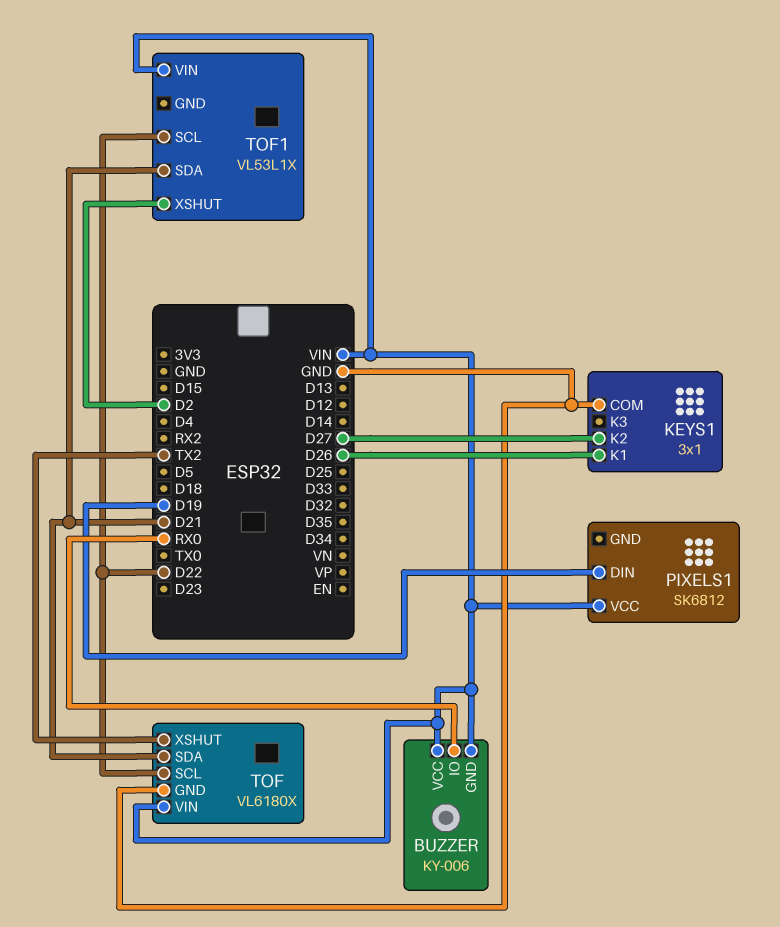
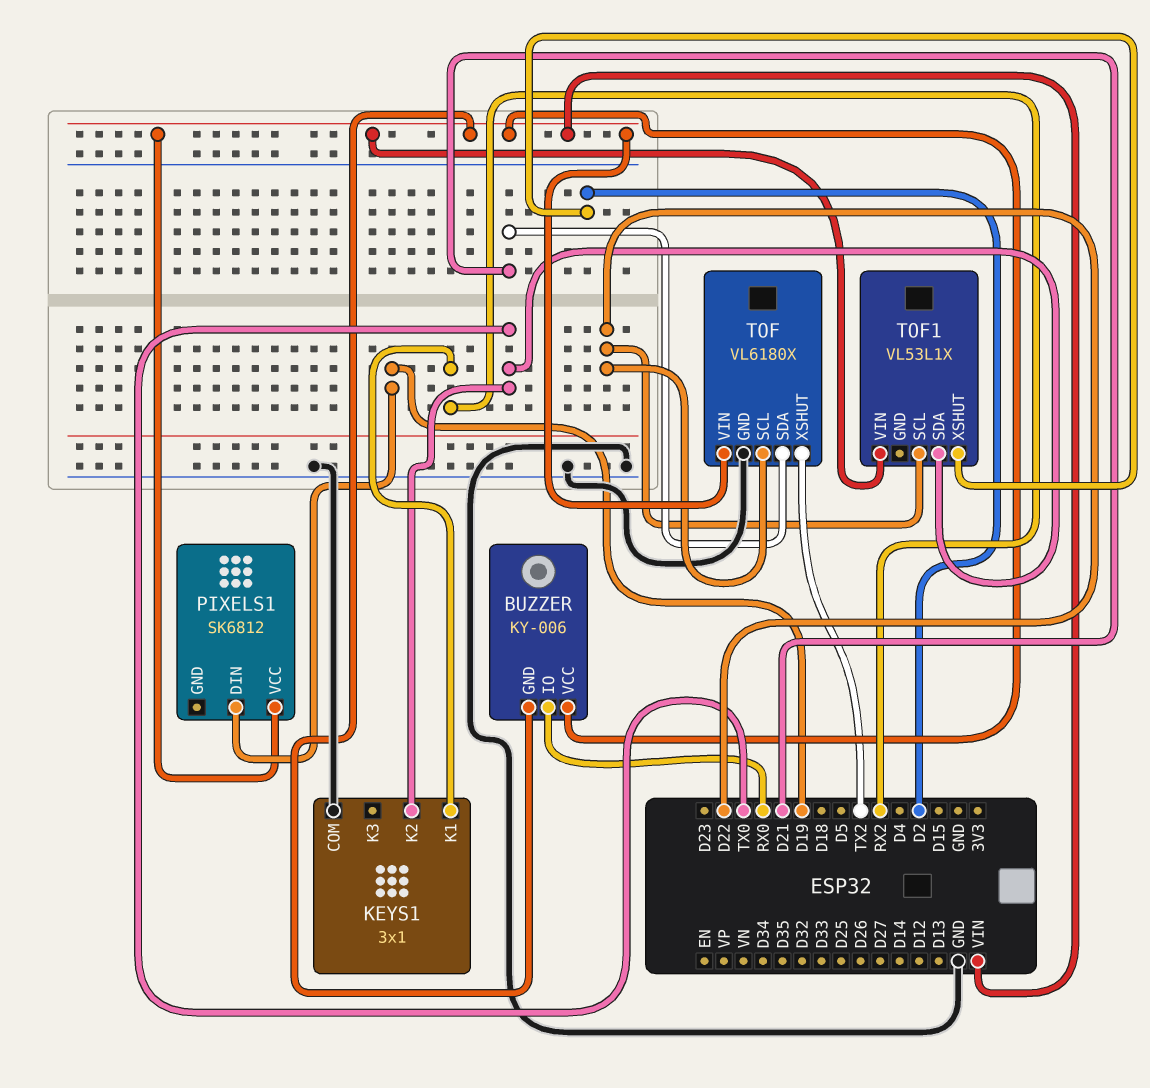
KEYS1 pin K1: D26 -> RX2
KEYS1 pin K2: D27 -> TX0
TOF1 pin SDA: D21 -> TX0

